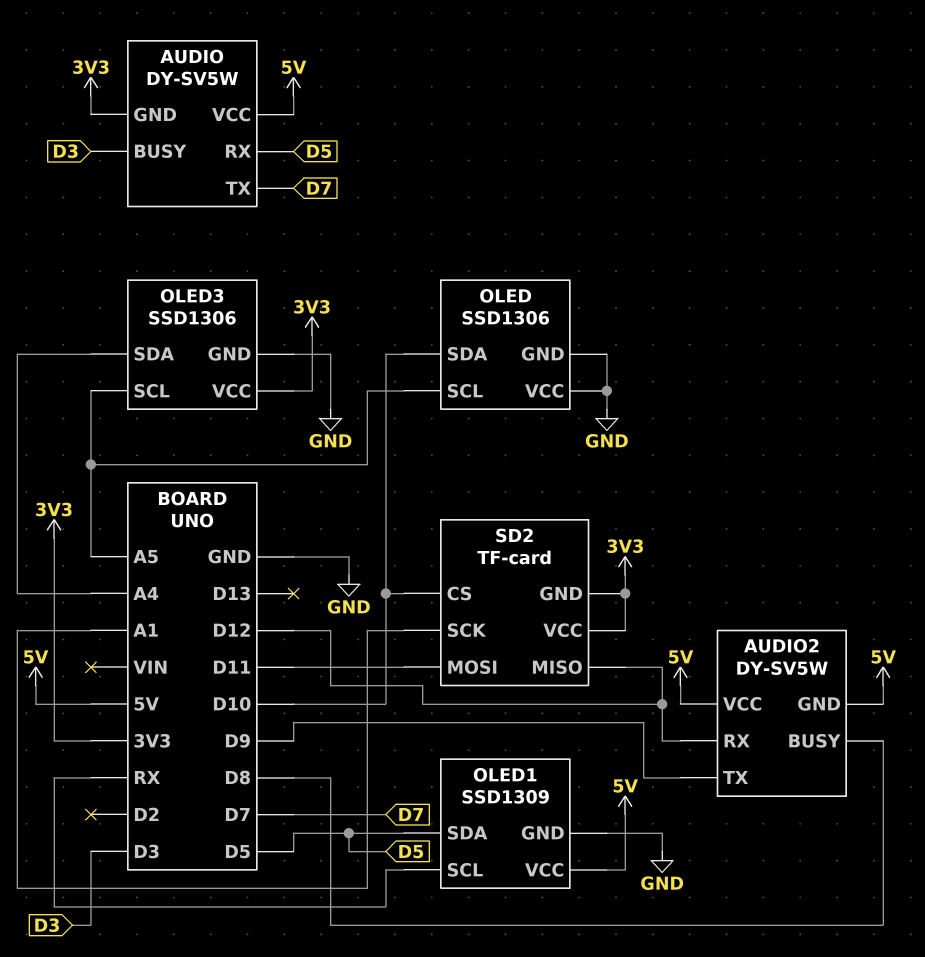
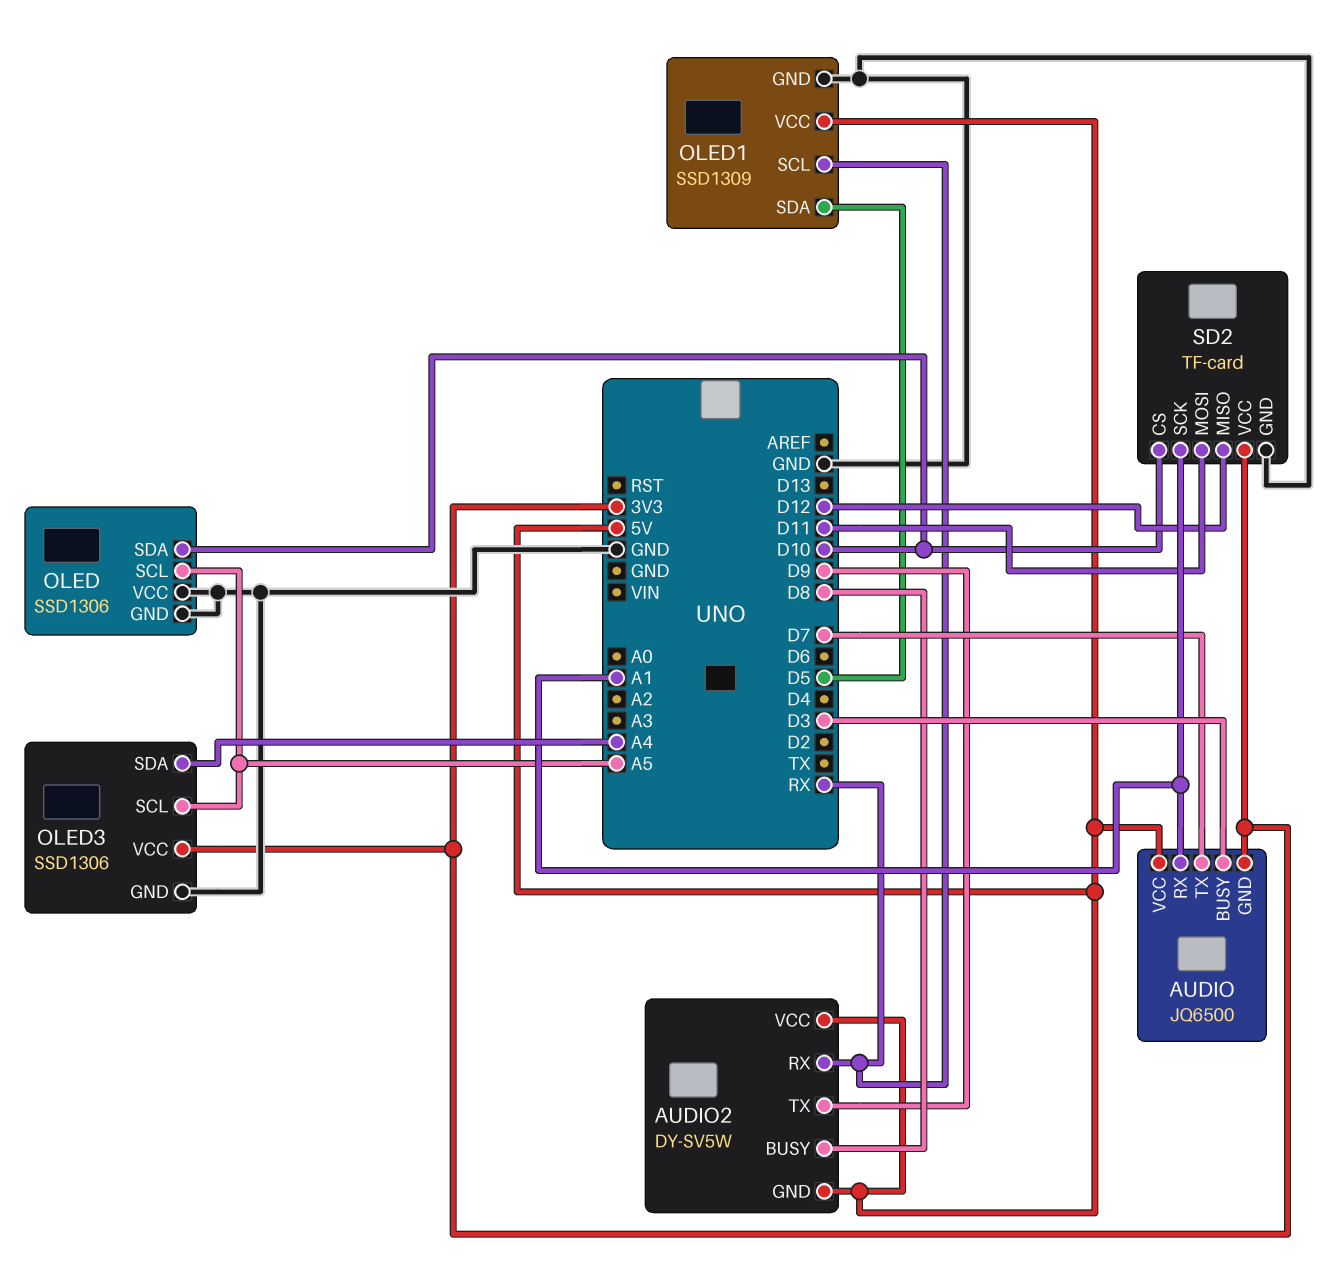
AUDIO: DY-SV5W -> JQ6500
AUDIO pin RX: D5 -> A1
AUDIO2 pin RX: D12 -> RX
SD2 pin GND: 3V3 -> GND

